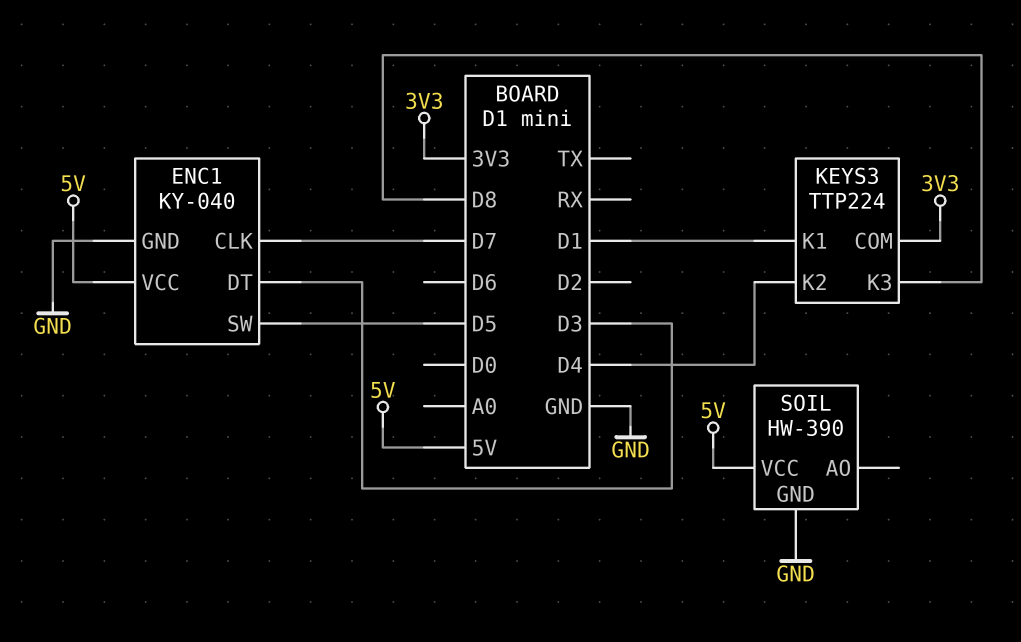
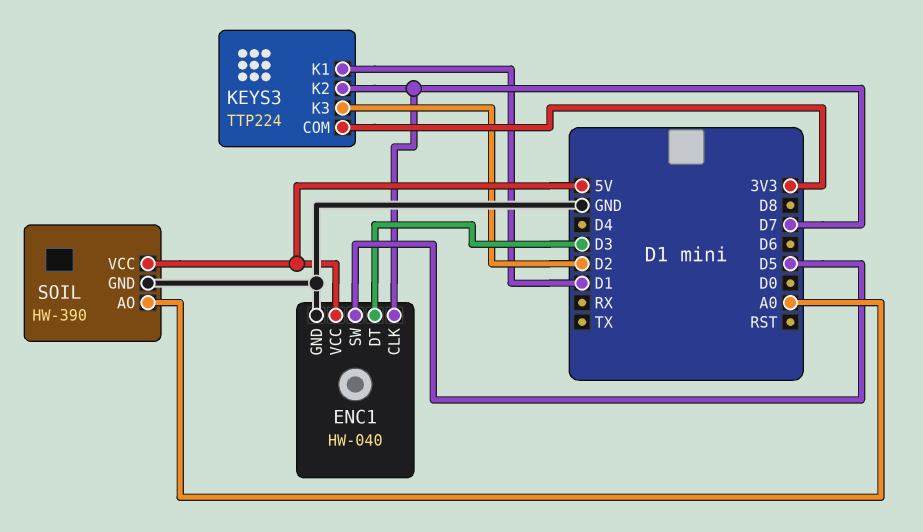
ENC1: KY-040 -> HW-040
KEYS3 pin K2: D4 -> D7
KEYS3 pin K3: D8 -> D2
SOIL pin AO: none -> A0

